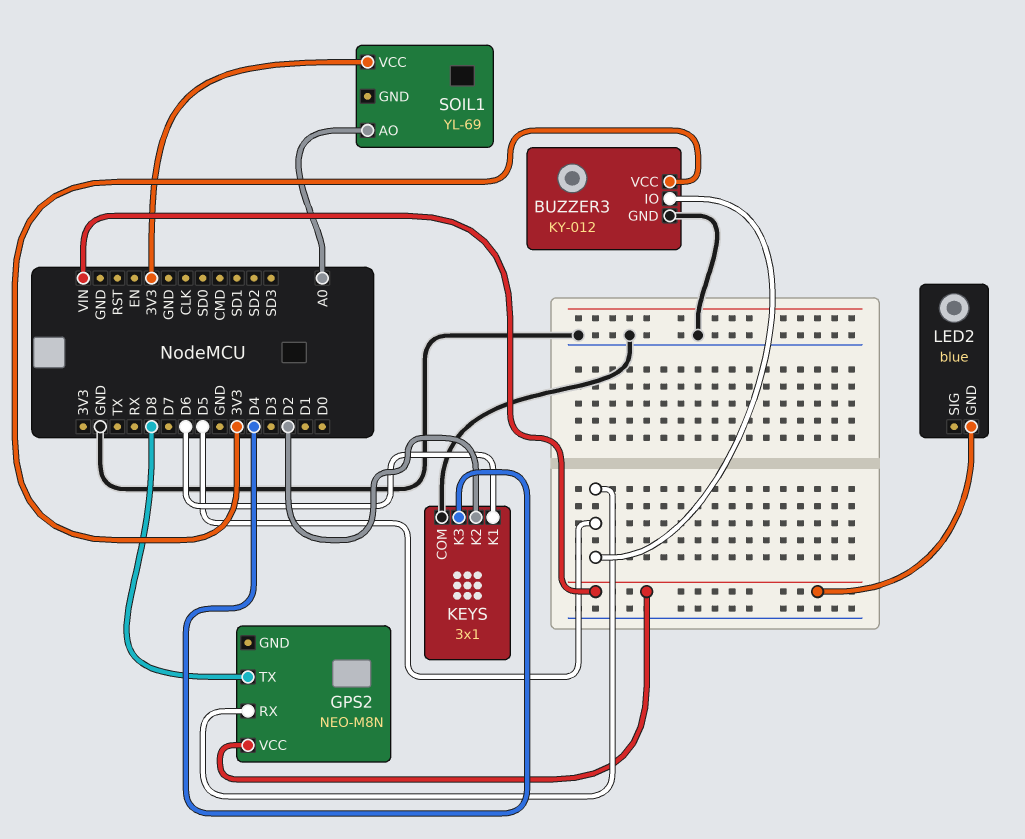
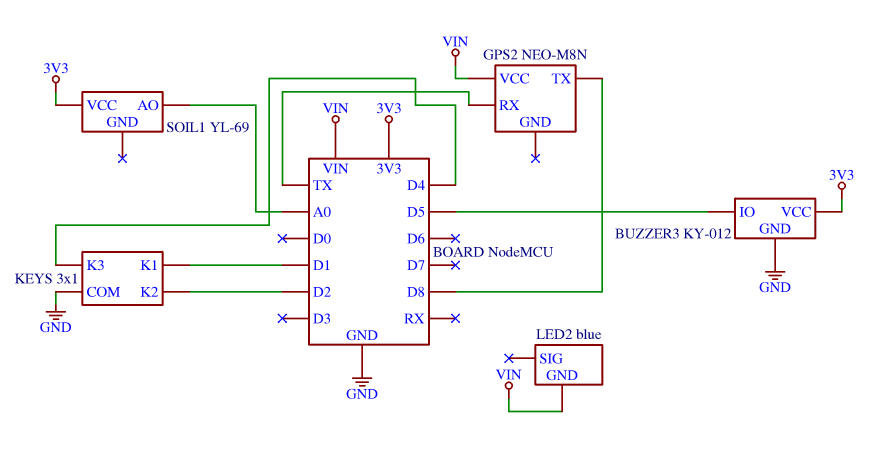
GPS2 pin RX: D5 -> TX
KEYS pin K1: D6 -> D1

